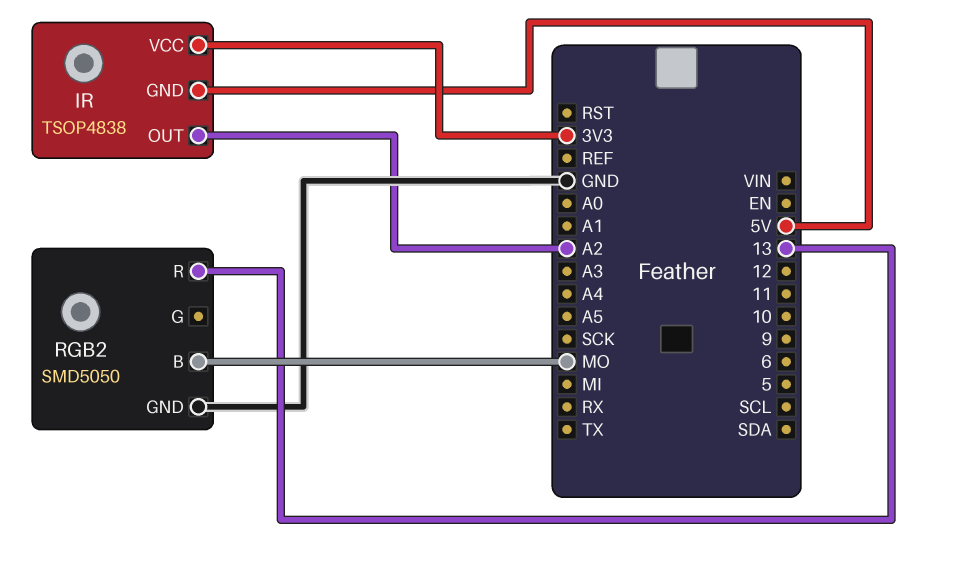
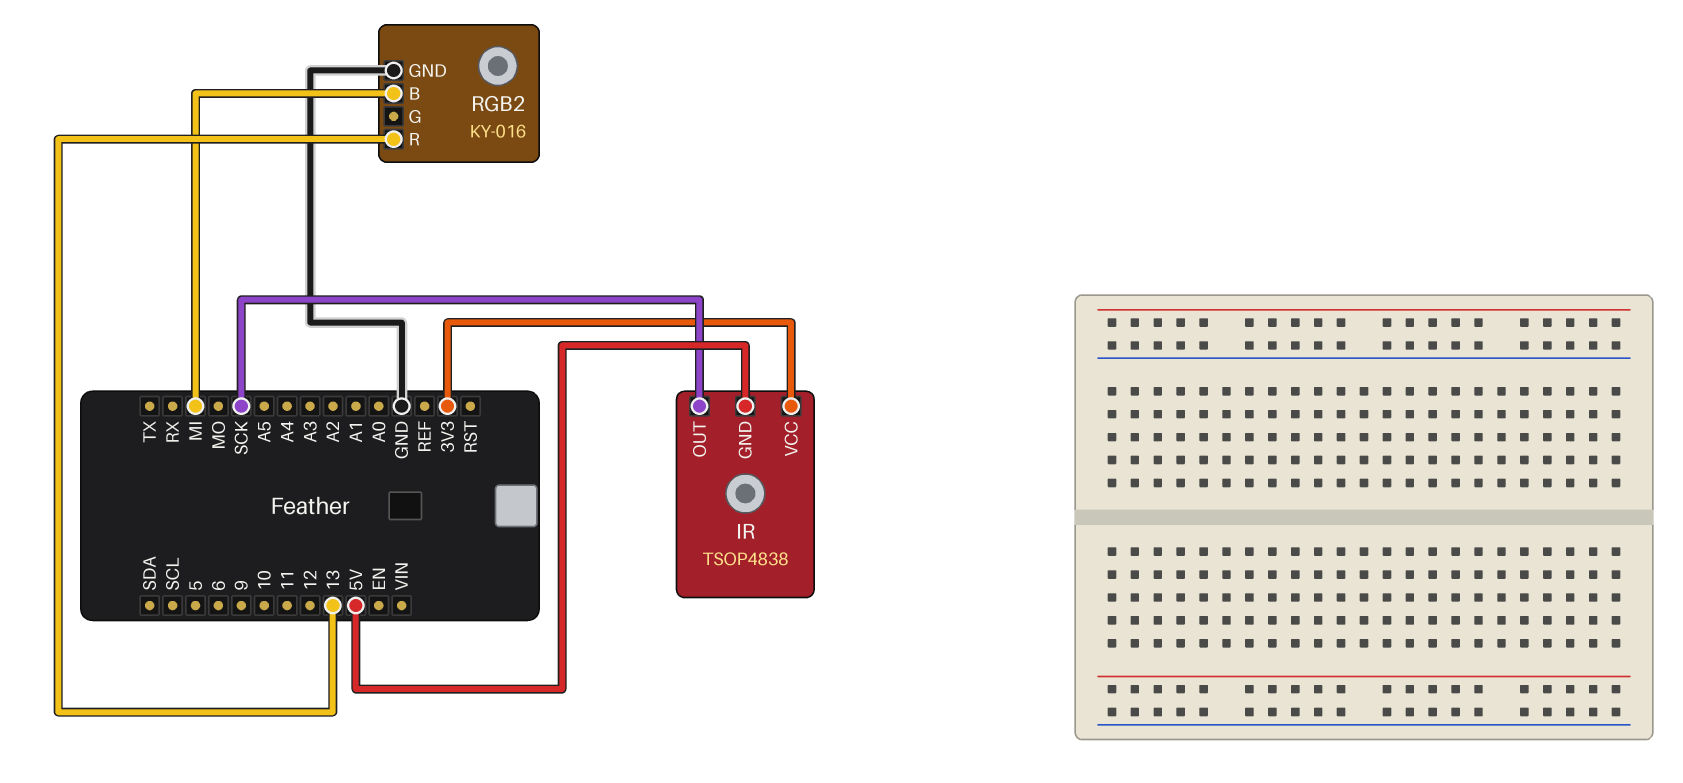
IR pin OUT: A2 -> SCK
RGB2: SMD5050 -> KY-016
RGB2 pin B: MO -> MI

